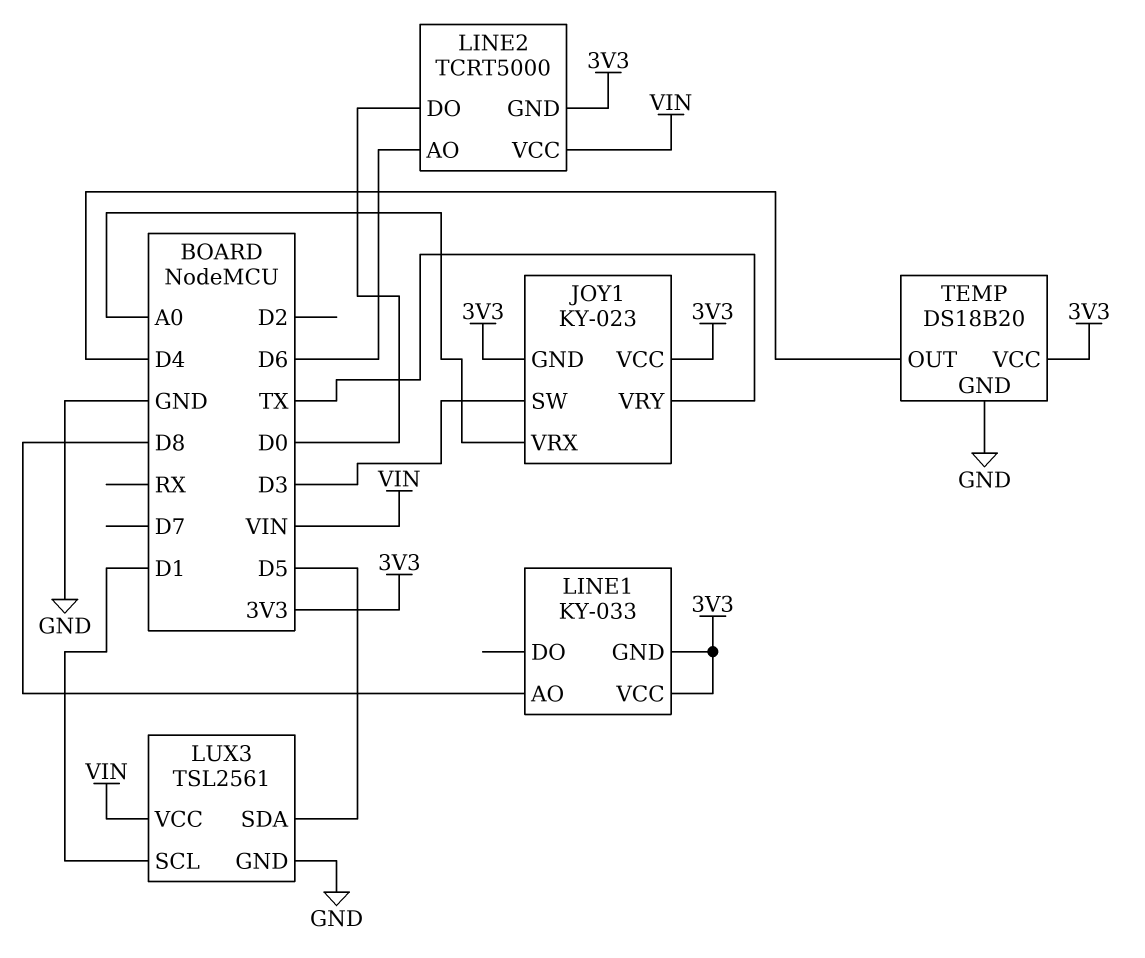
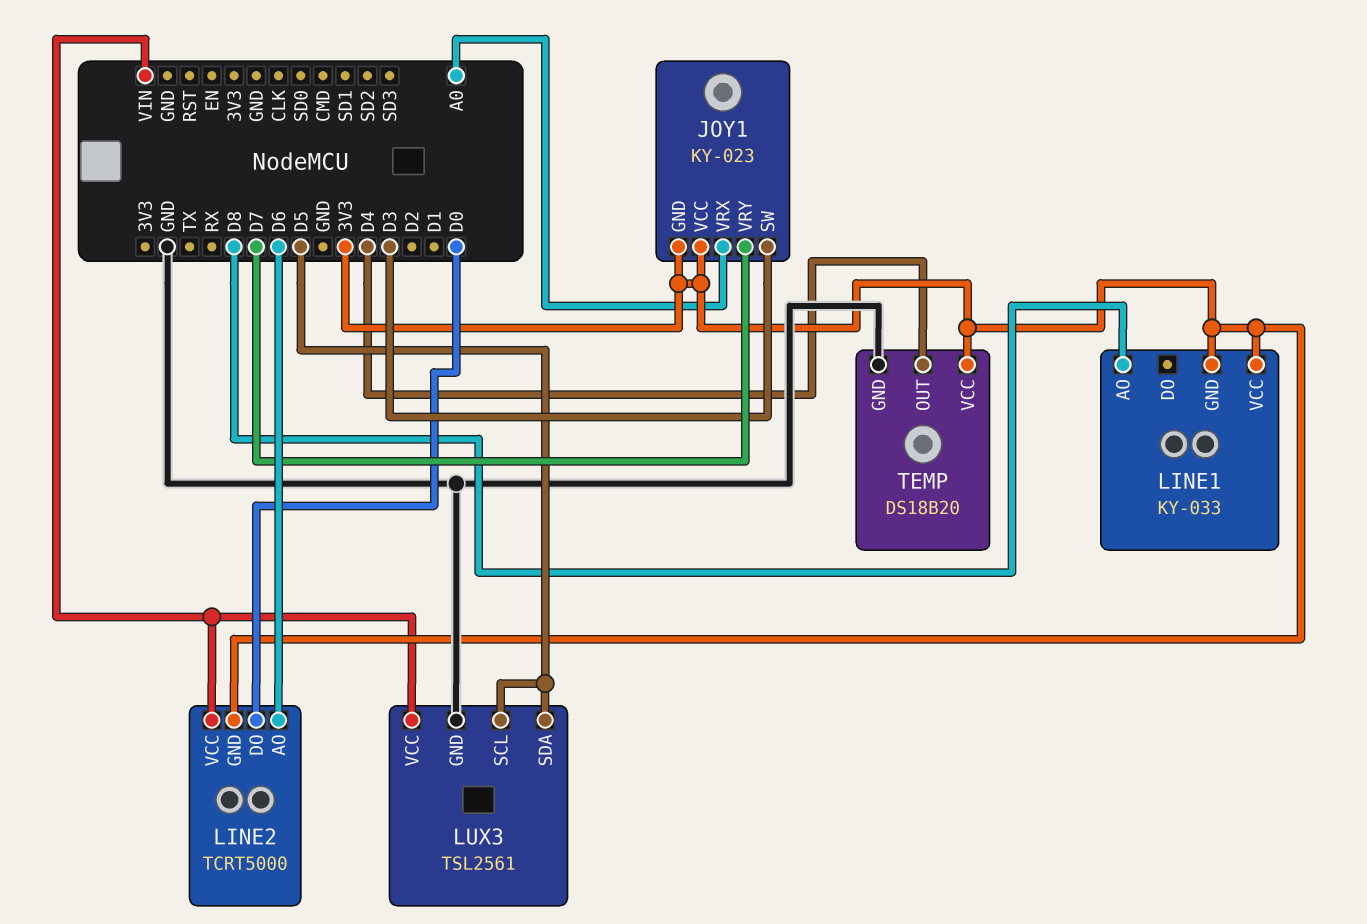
JOY1 pin VRY: TX -> D7
LUX3 pin SCL: D1 -> D5

